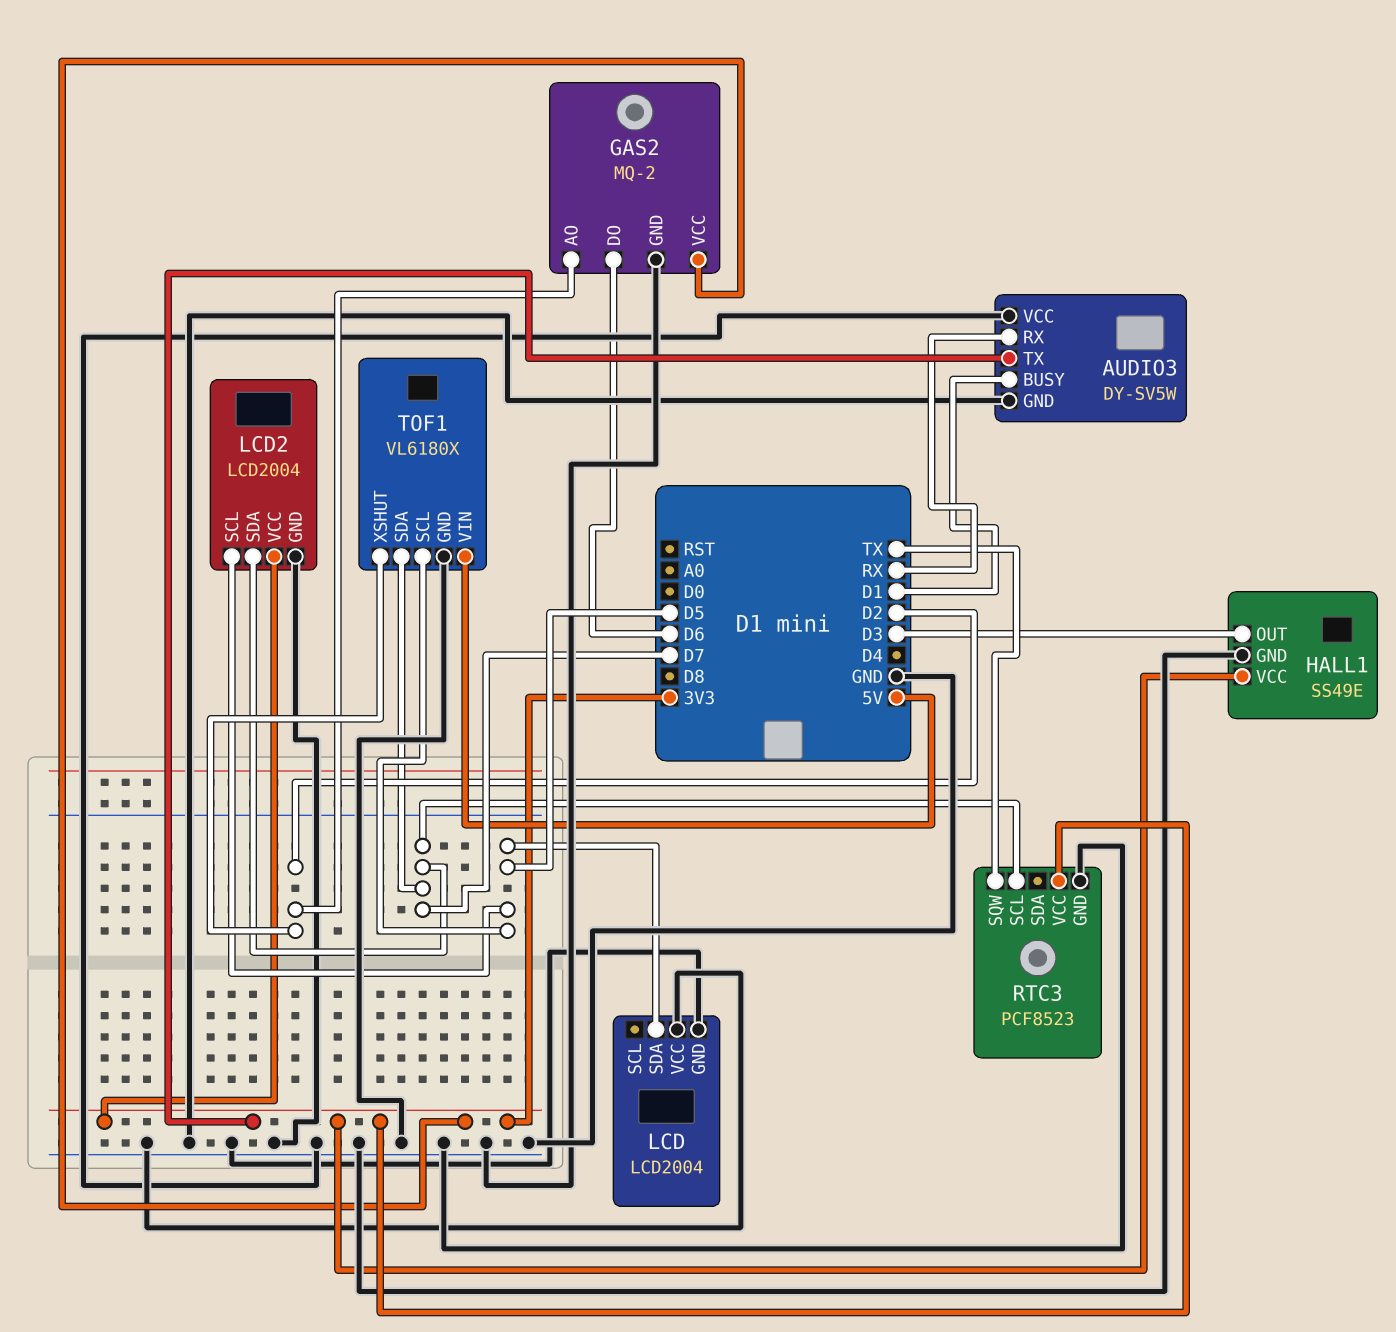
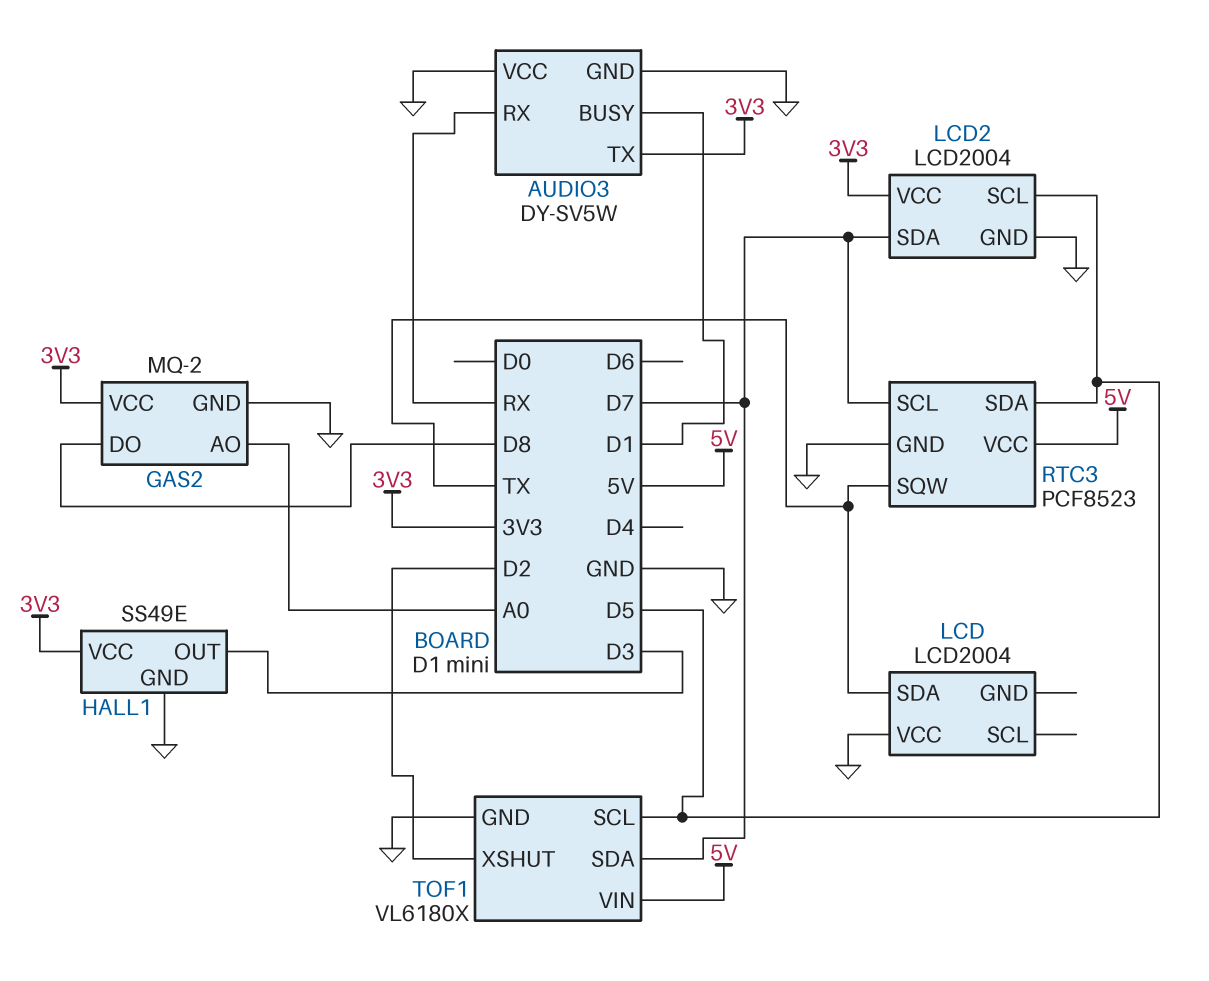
GAS2 pin AO: D2 -> A0
GAS2 pin DO: D6 -> D8
LCD pin GND: GND -> none
LCD pin SDA: D5 -> TX
RTC3 pin SDA: none -> D5
RTC3 pin VCC: 3V3 -> 5V

